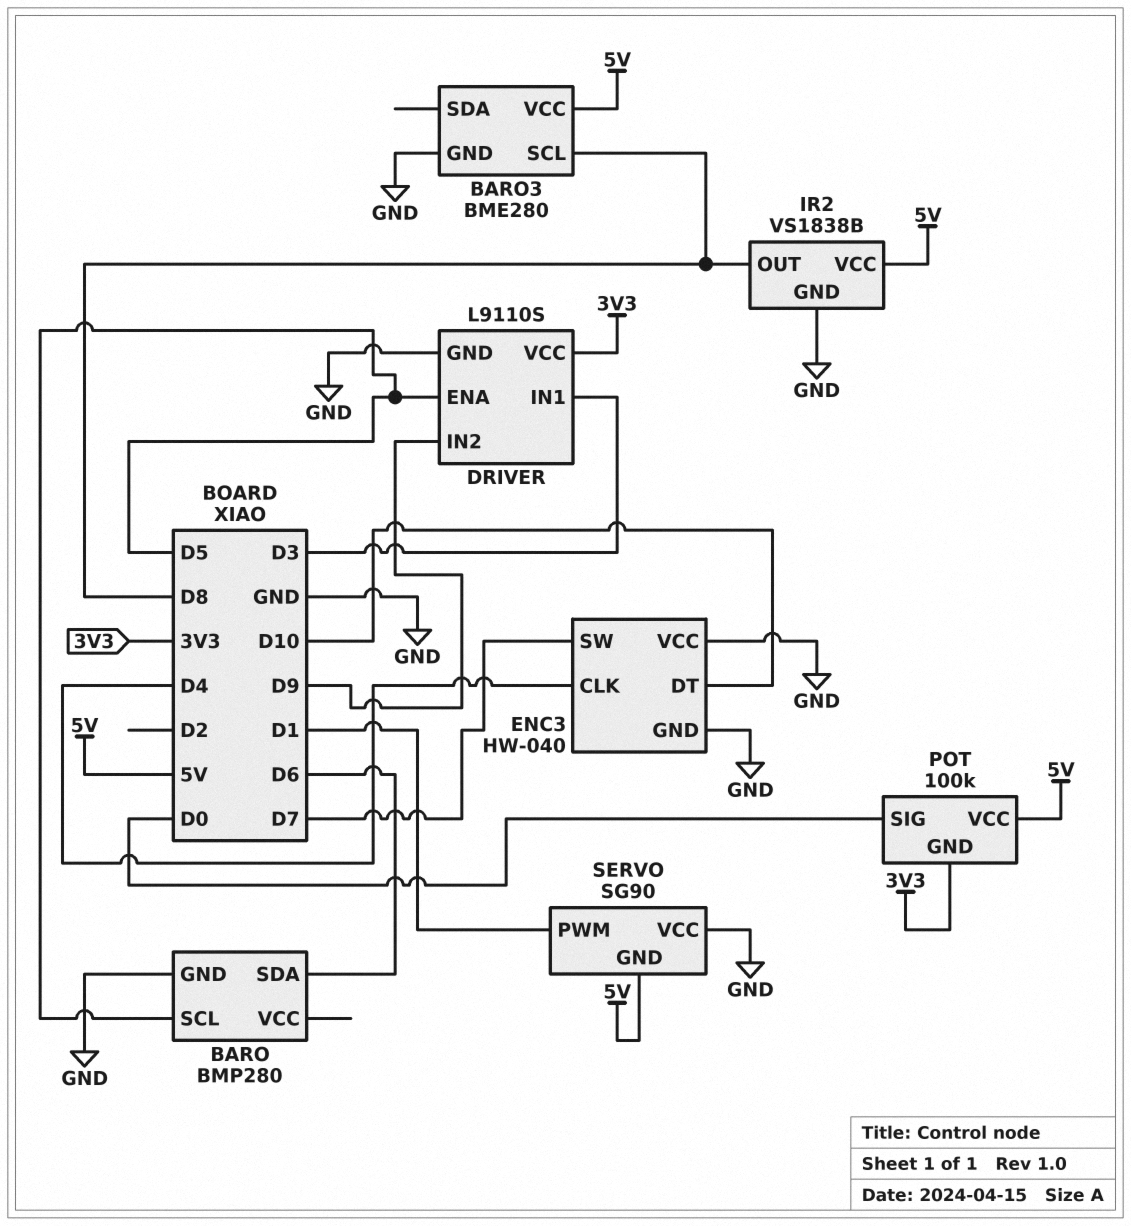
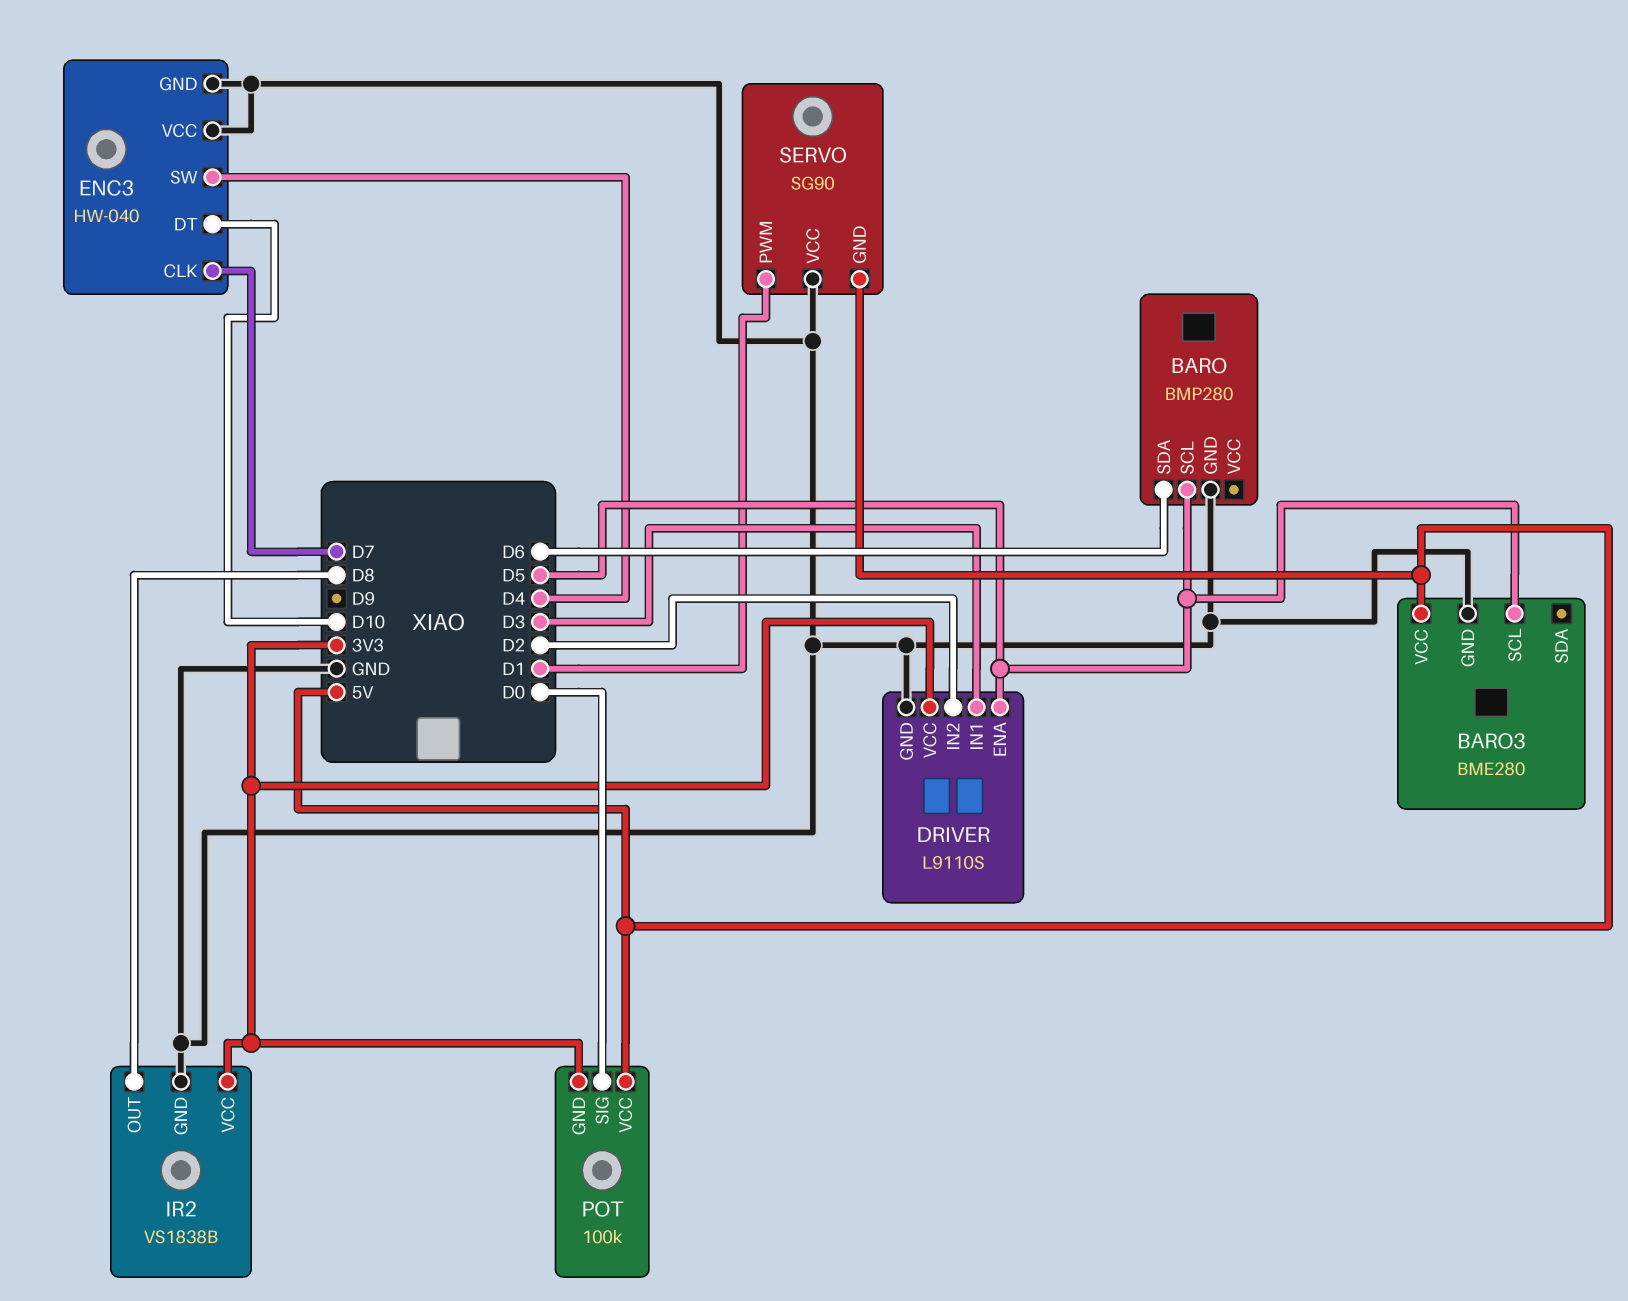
BARO3 pin SCL: D8 -> D5
DRIVER pin IN2: D9 -> D2
ENC3 pin CLK: D4 -> D7
ENC3 pin SW: D7 -> D4
IR2 pin VCC: 5V -> 3V3

